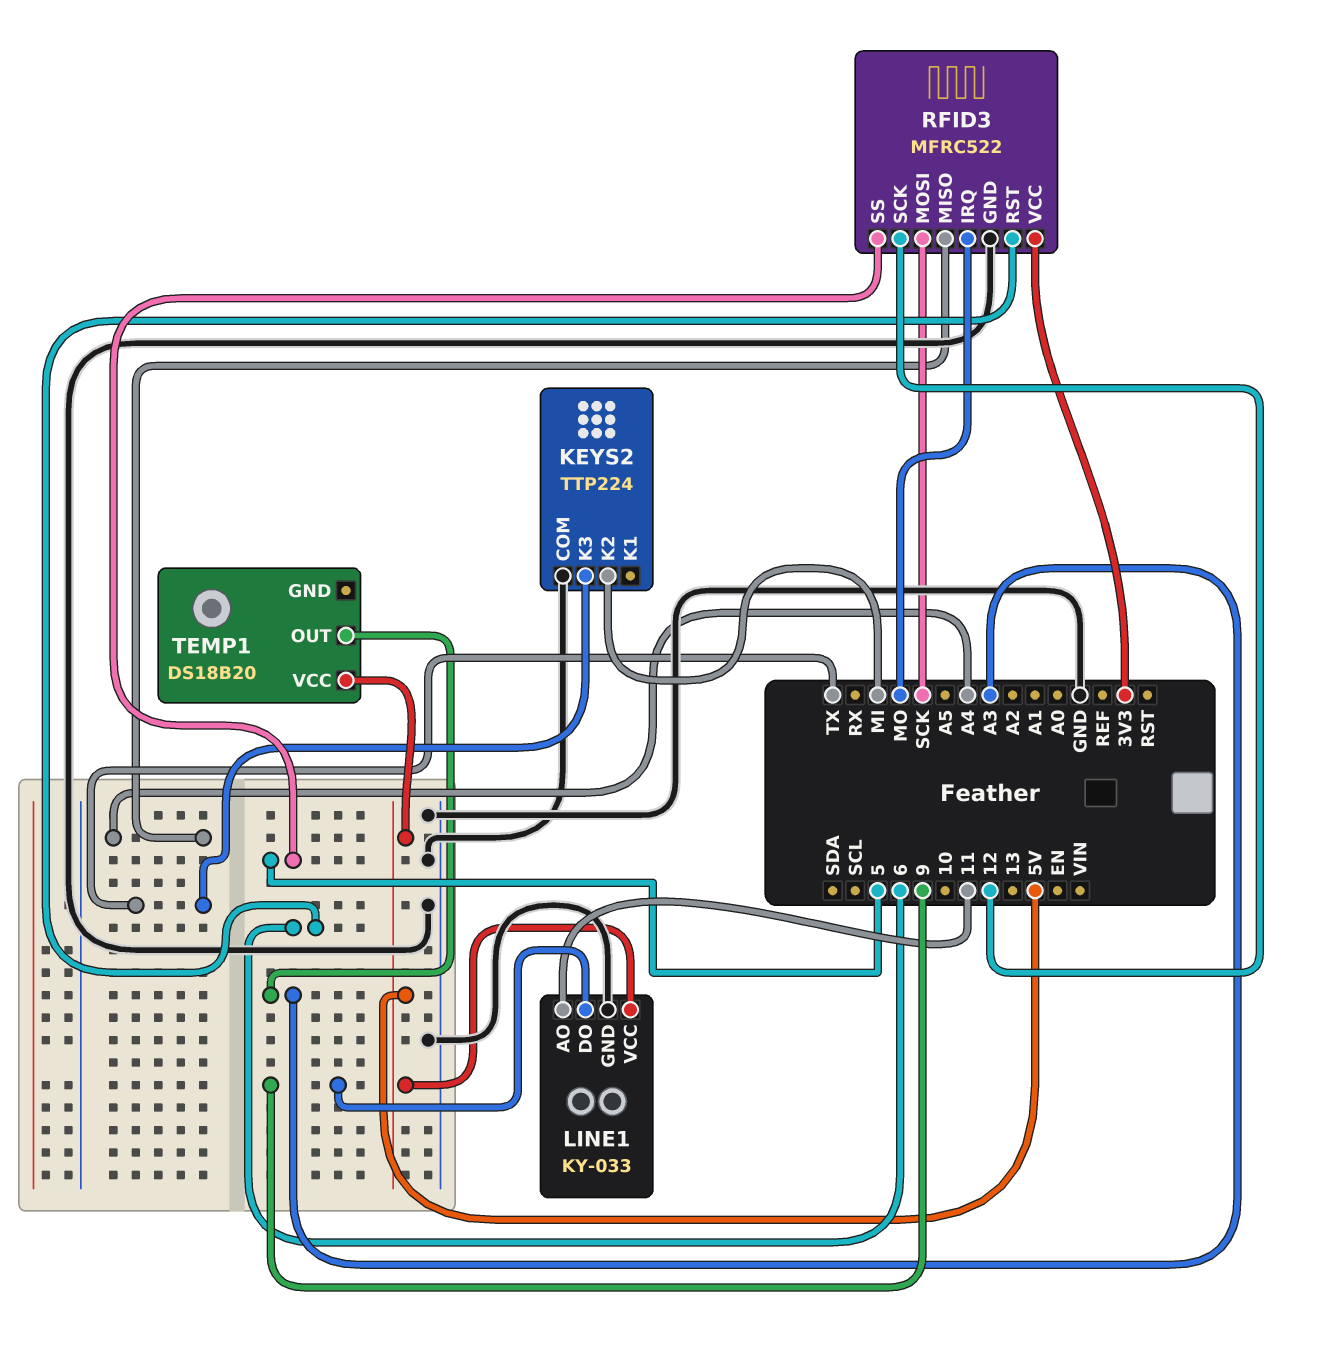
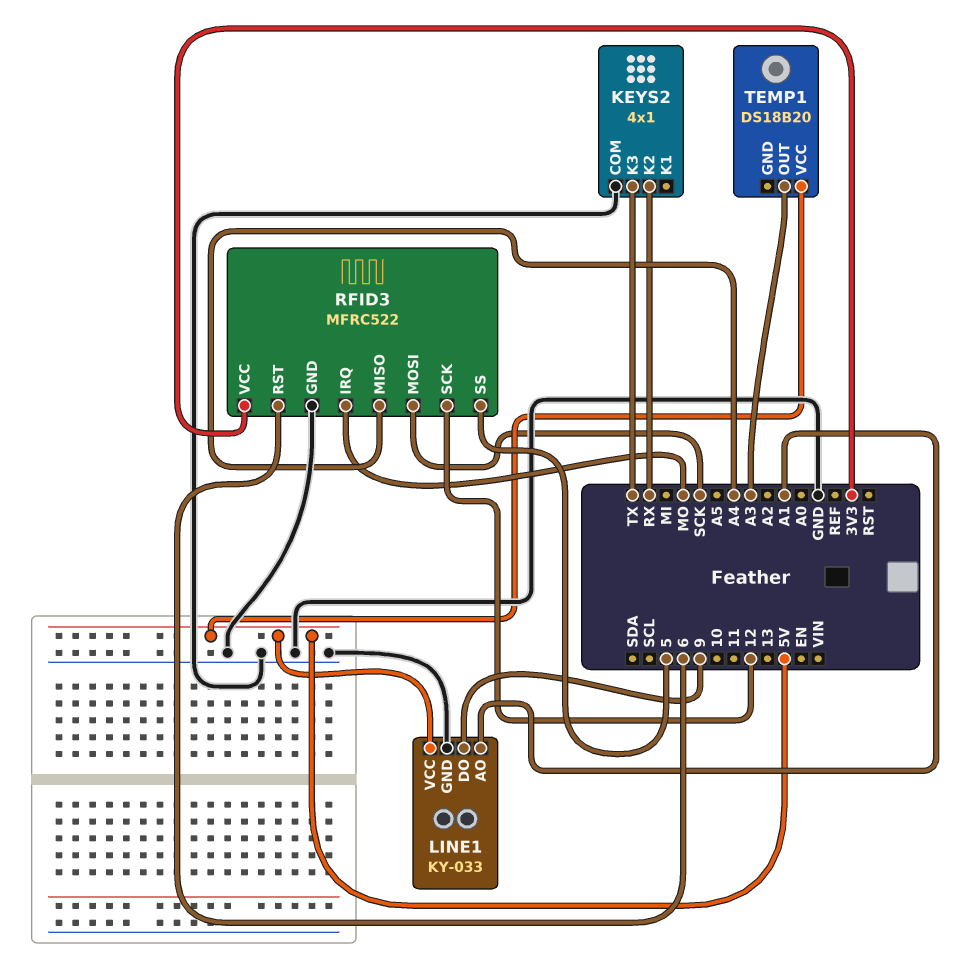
KEYS2: TTP224 -> 4x1
KEYS2 pin K2: MI -> RX
LINE1 pin AO: 11 -> A1

